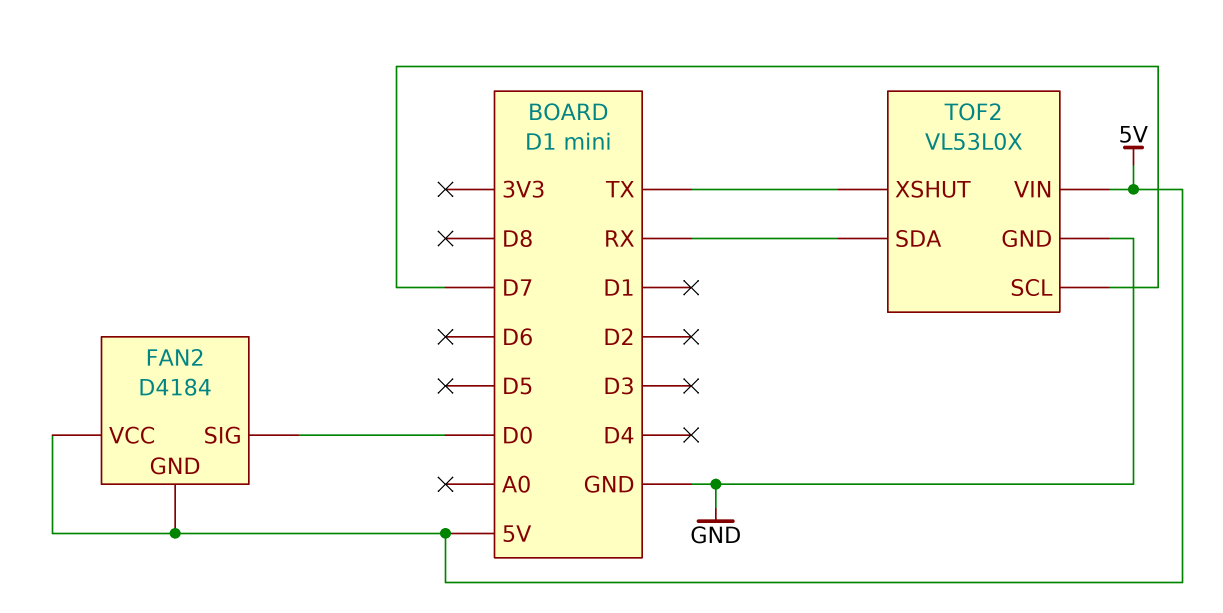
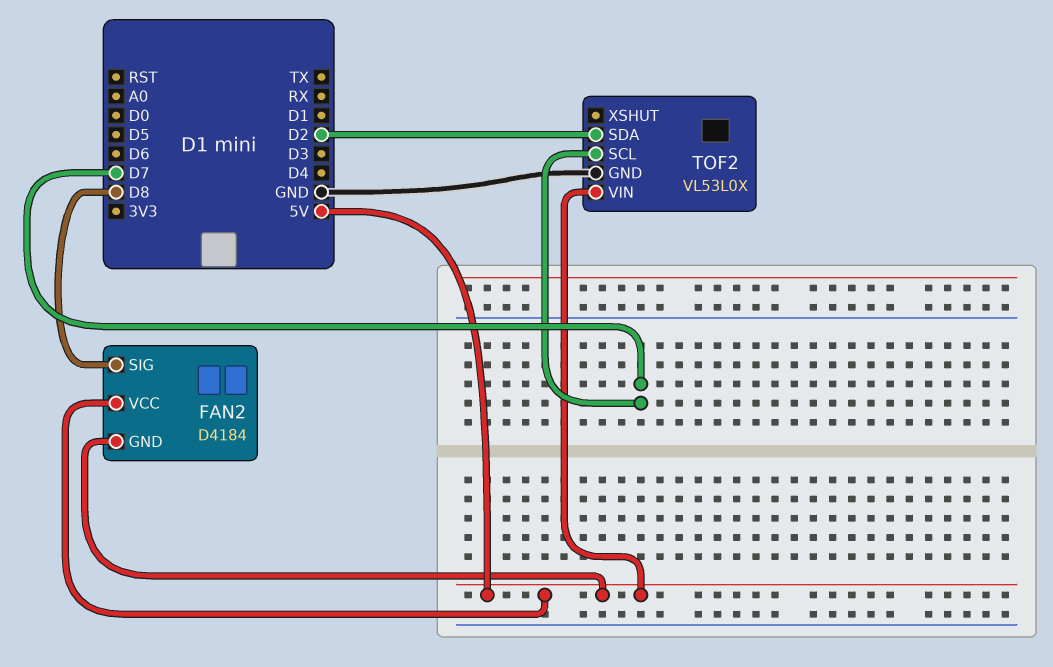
FAN2 pin SIG: D0 -> D8
TOF2 pin SDA: RX -> D2
TOF2 pin XSHUT: TX -> none

